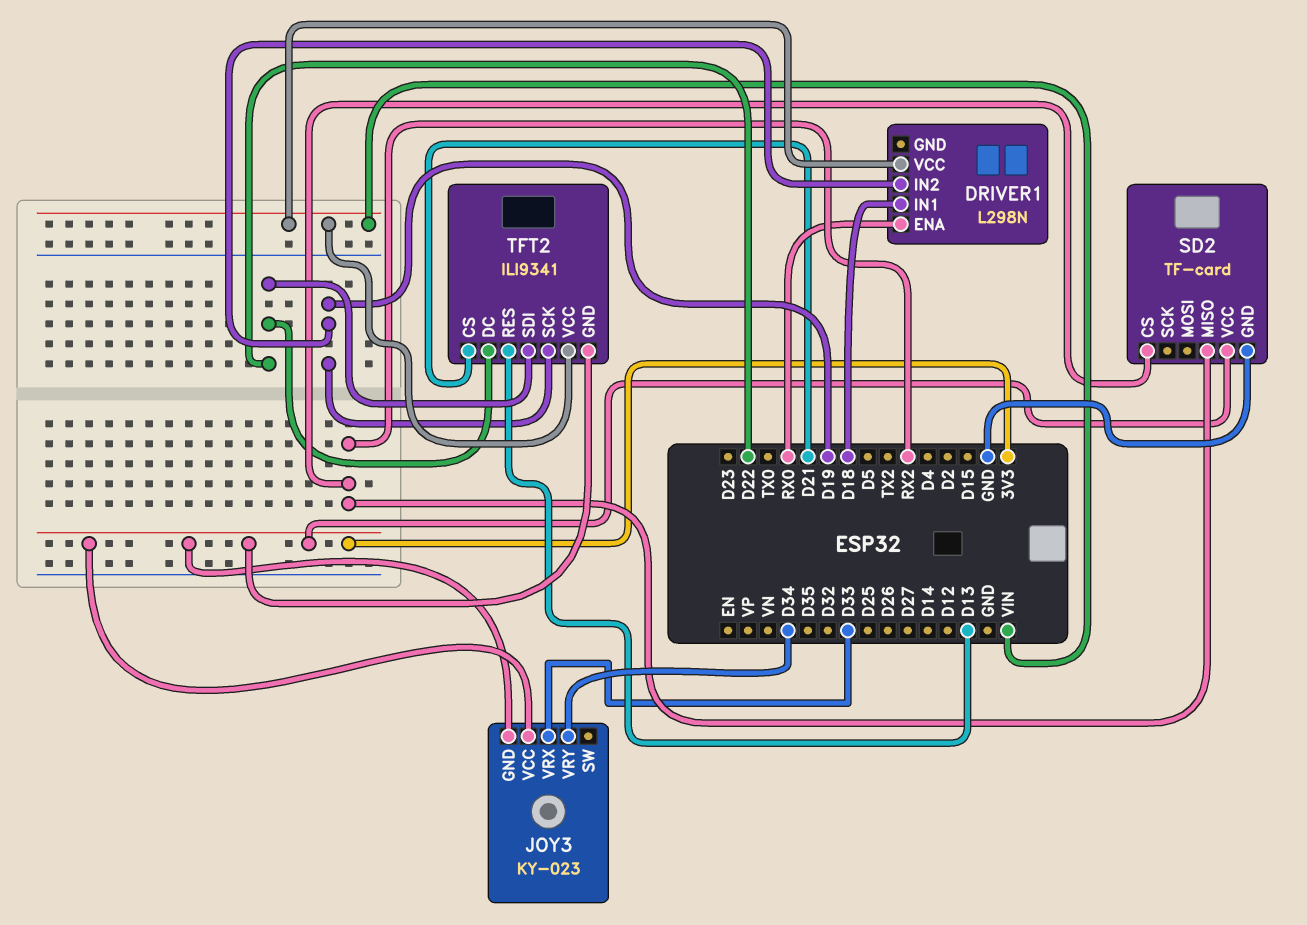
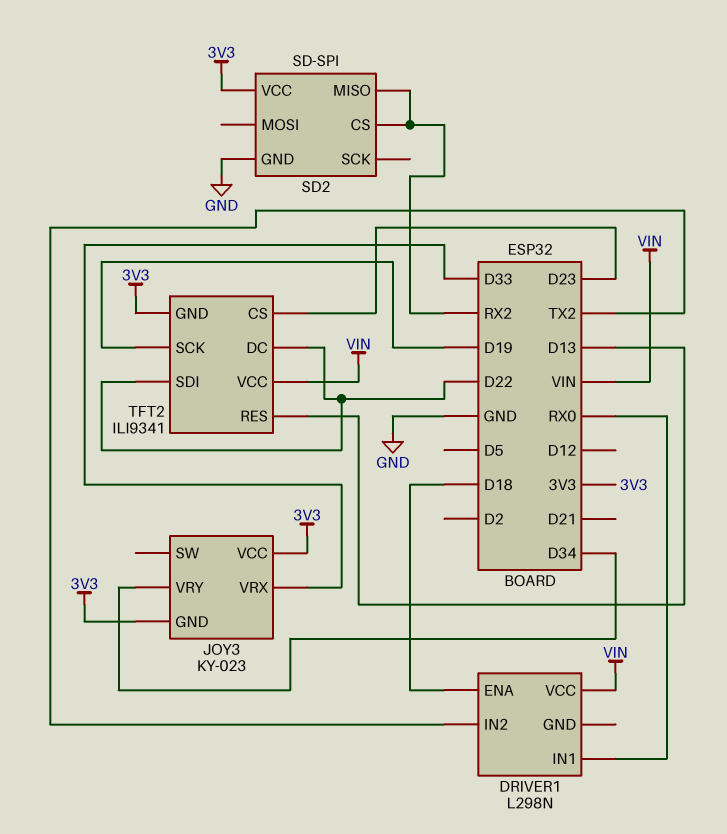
DRIVER1 pin ENA: RX0 -> D18
DRIVER1 pin IN1: D18 -> RX0
DRIVER1 pin IN2: D19 -> TX2
SD2: TF-card -> SD-SPI
TFT2 pin CS: D21 -> D23

